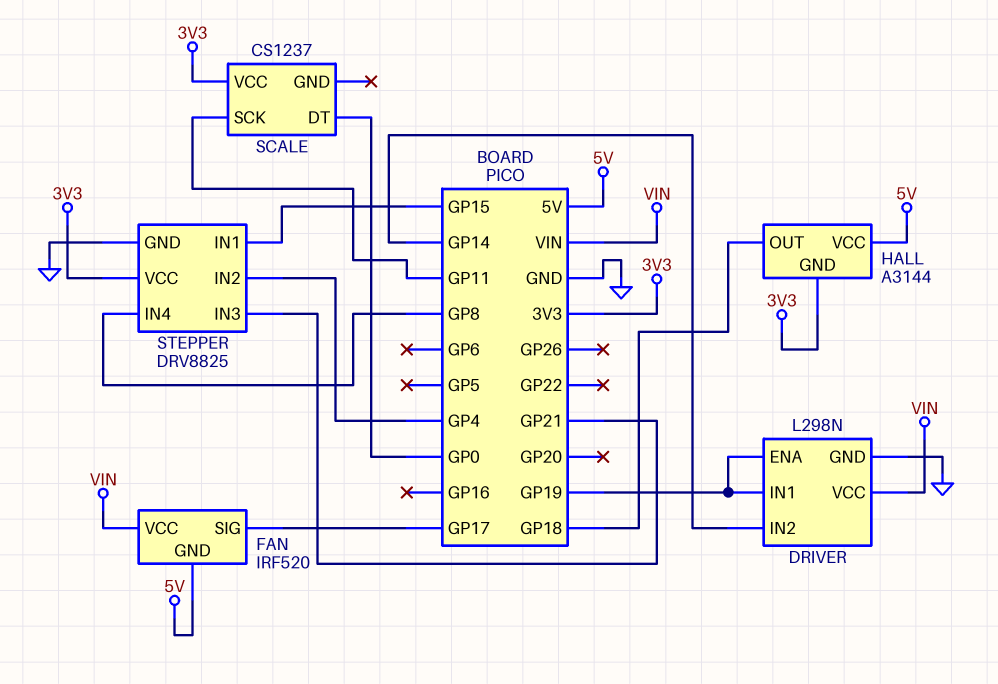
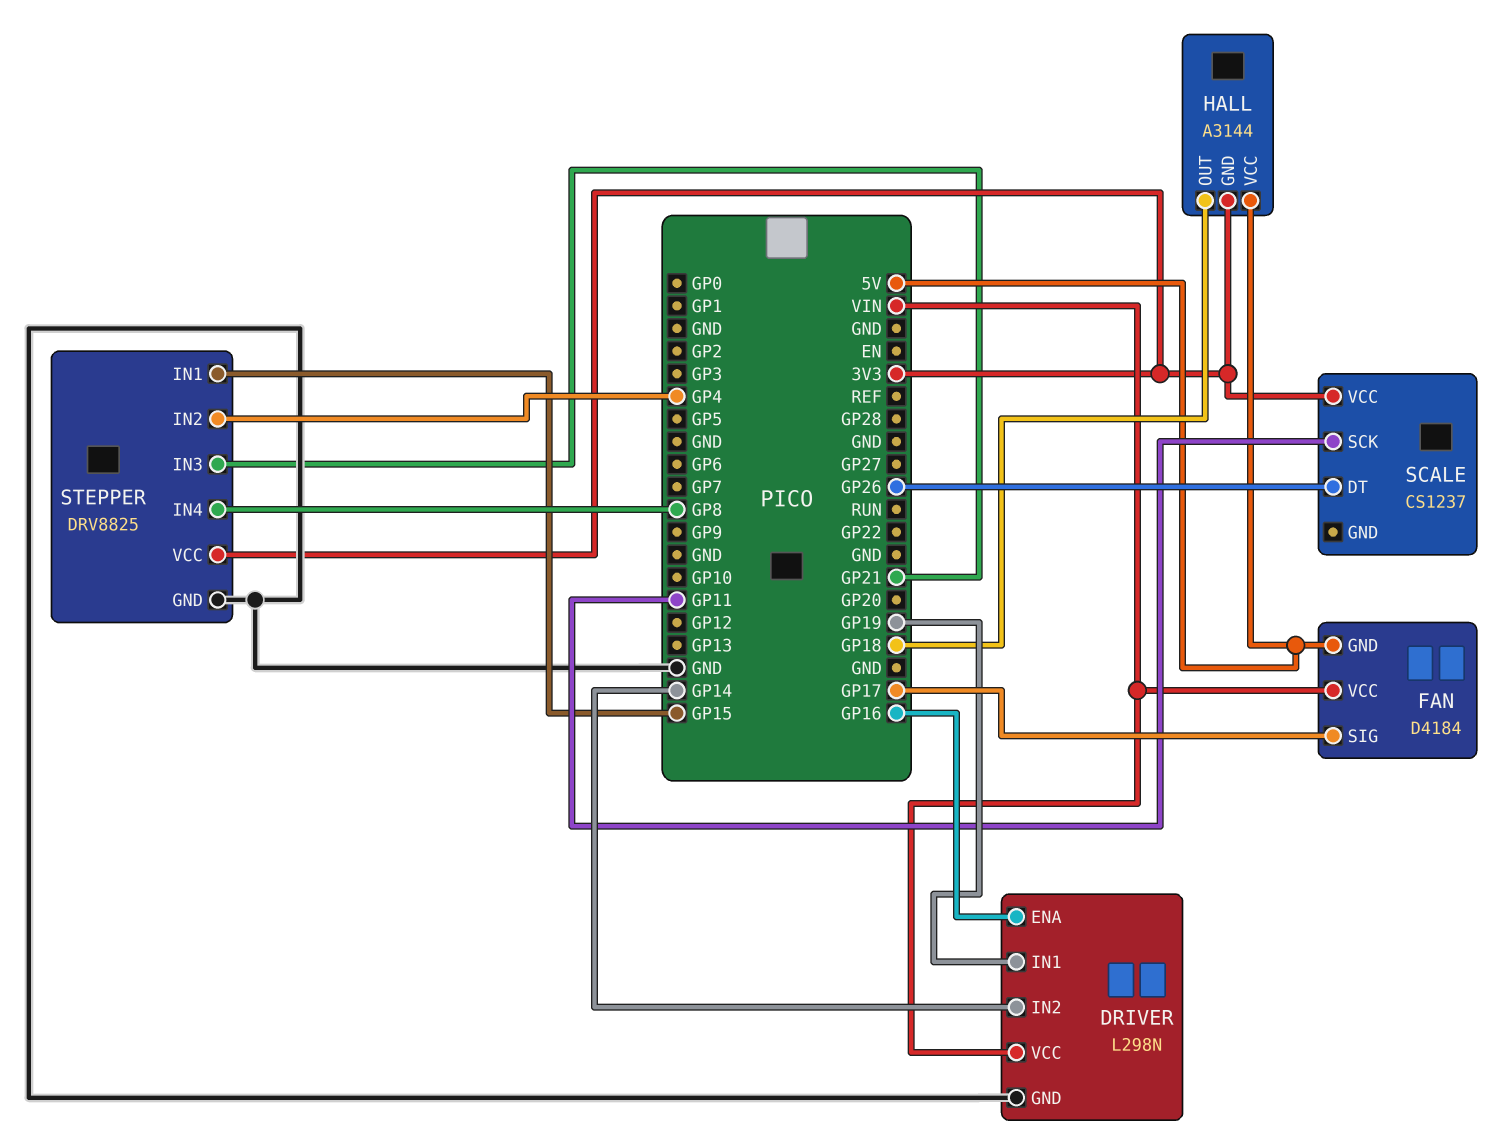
DRIVER pin ENA: GP19 -> GP16
FAN: IRF520 -> D4184
SCALE pin DT: GP0 -> GP26

